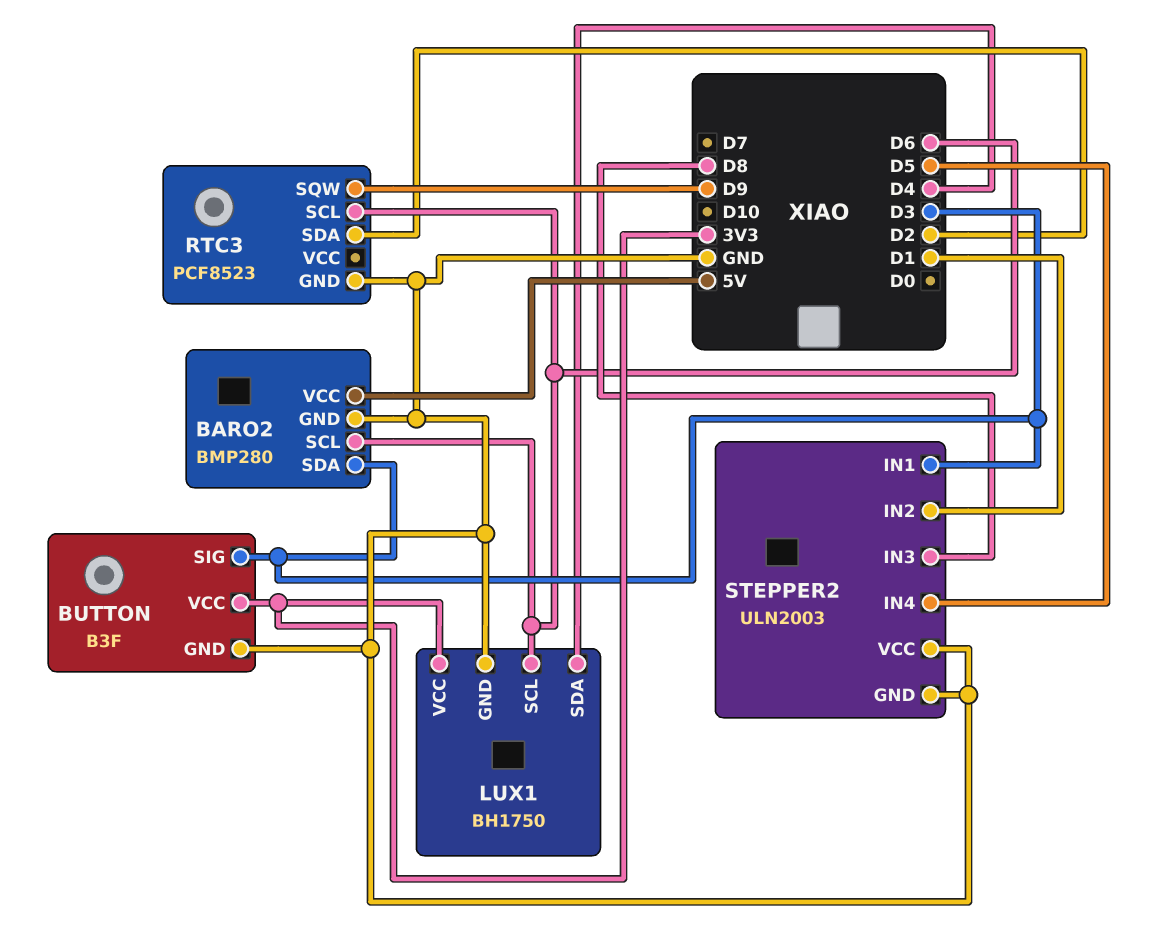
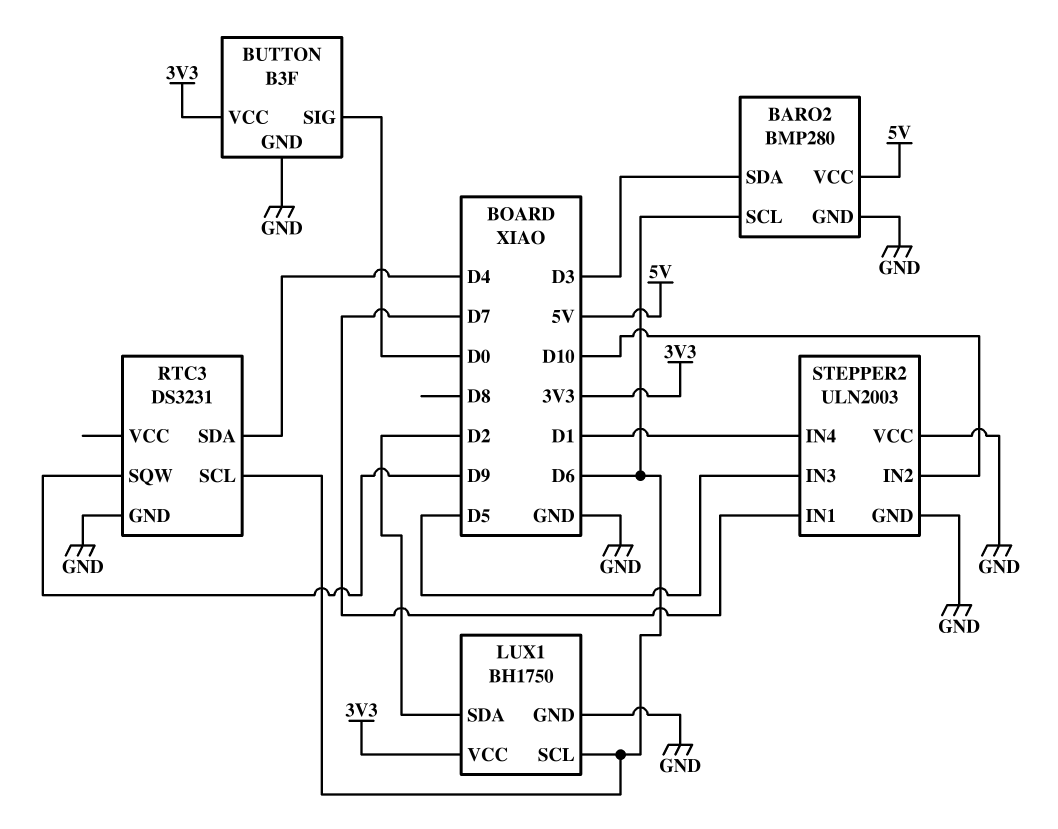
BUTTON pin SIG: D3 -> D0
LUX1 pin SDA: D4 -> D2
RTC3: PCF8523 -> DS3231
RTC3 pin SDA: D2 -> D4
STEPPER2 pin IN1: D3 -> D7
STEPPER2 pin IN2: D1 -> D10
STEPPER2 pin IN3: D8 -> D5
STEPPER2 pin IN4: D5 -> D1

